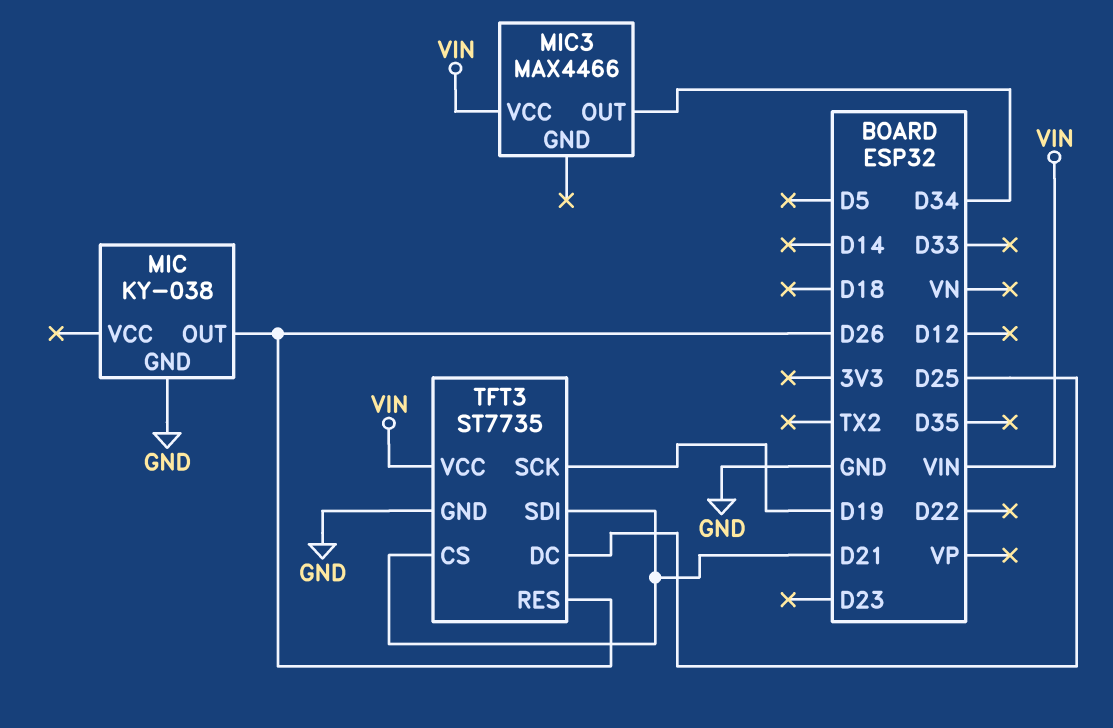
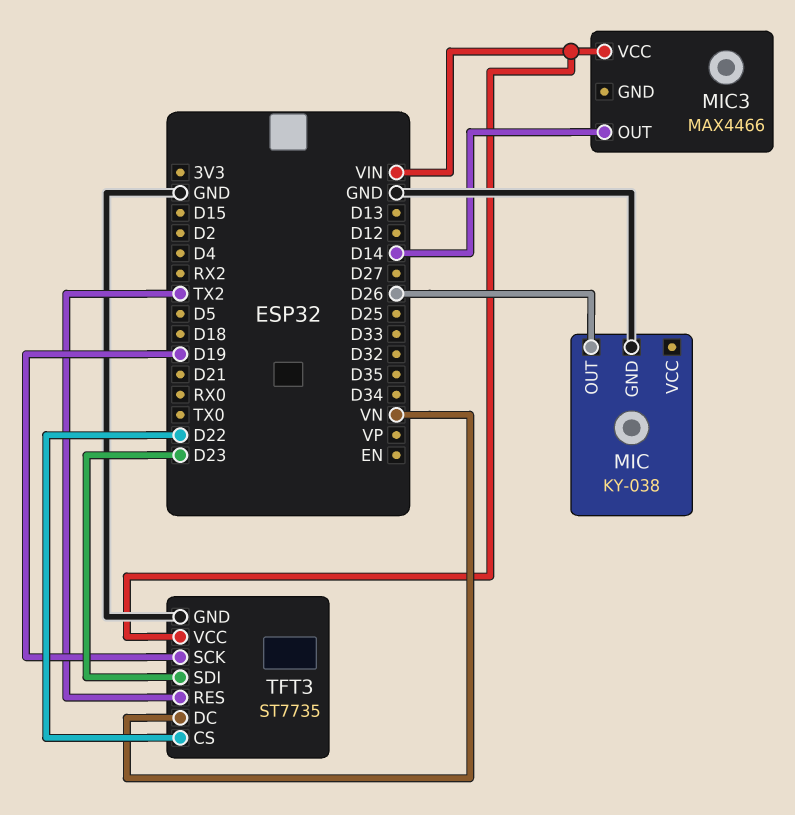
MIC3 pin OUT: D34 -> D14
TFT3 pin CS: D21 -> D22
TFT3 pin DC: D25 -> VN
TFT3 pin RES: D26 -> TX2
TFT3 pin SDI: D21 -> D23

